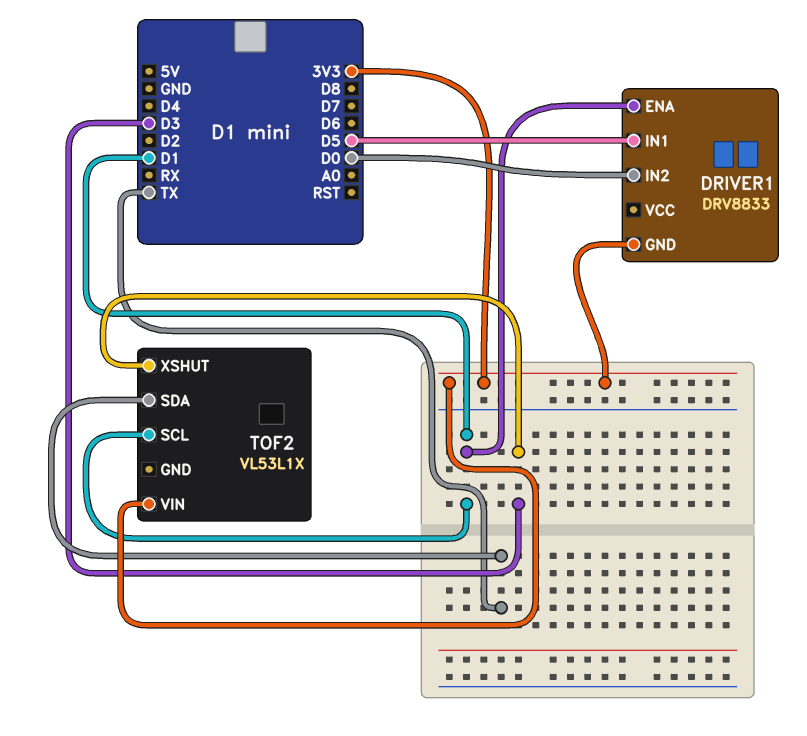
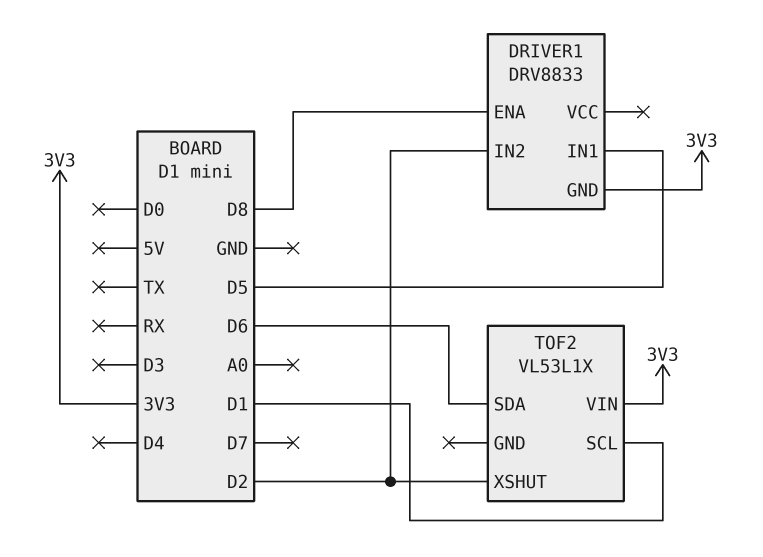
DRIVER1 pin ENA: D1 -> D8
DRIVER1 pin IN2: D0 -> D2
TOF2 pin SDA: TX -> D6
TOF2 pin XSHUT: D3 -> D2

